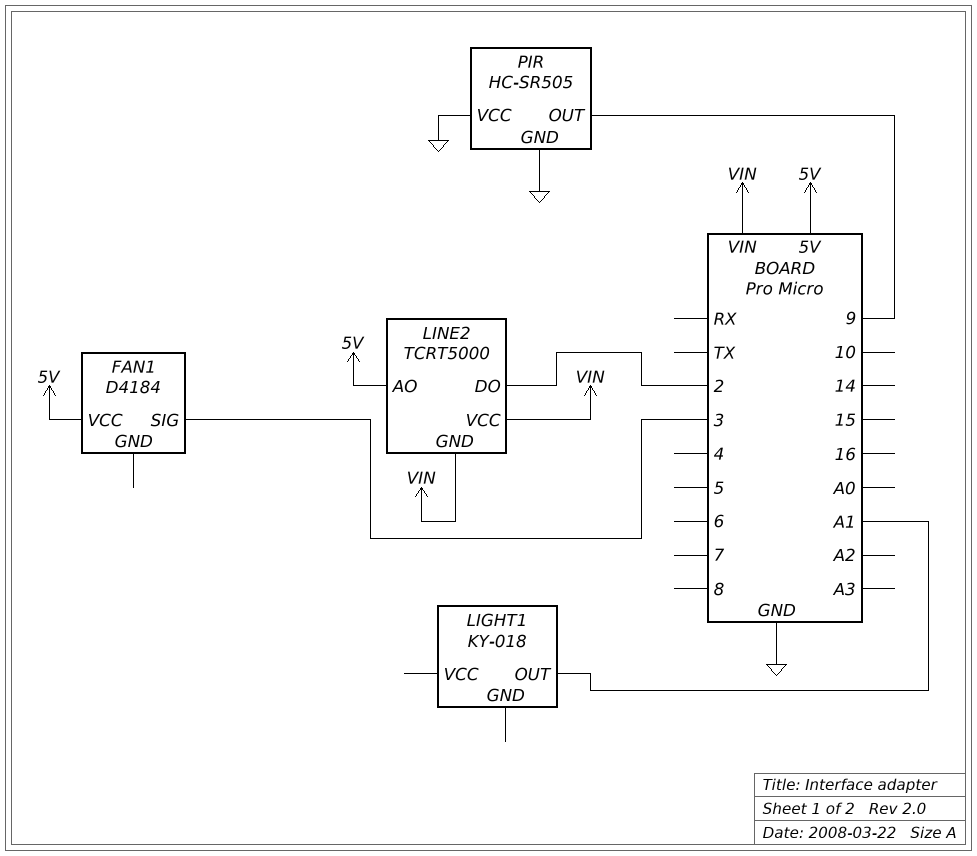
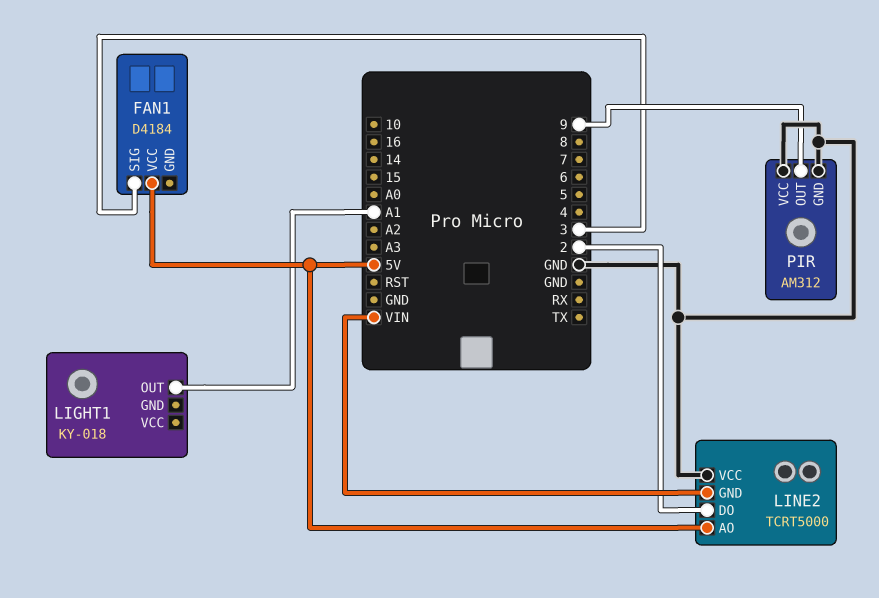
LINE2 pin VCC: VIN -> GND
PIR: HC-SR505 -> AM312

